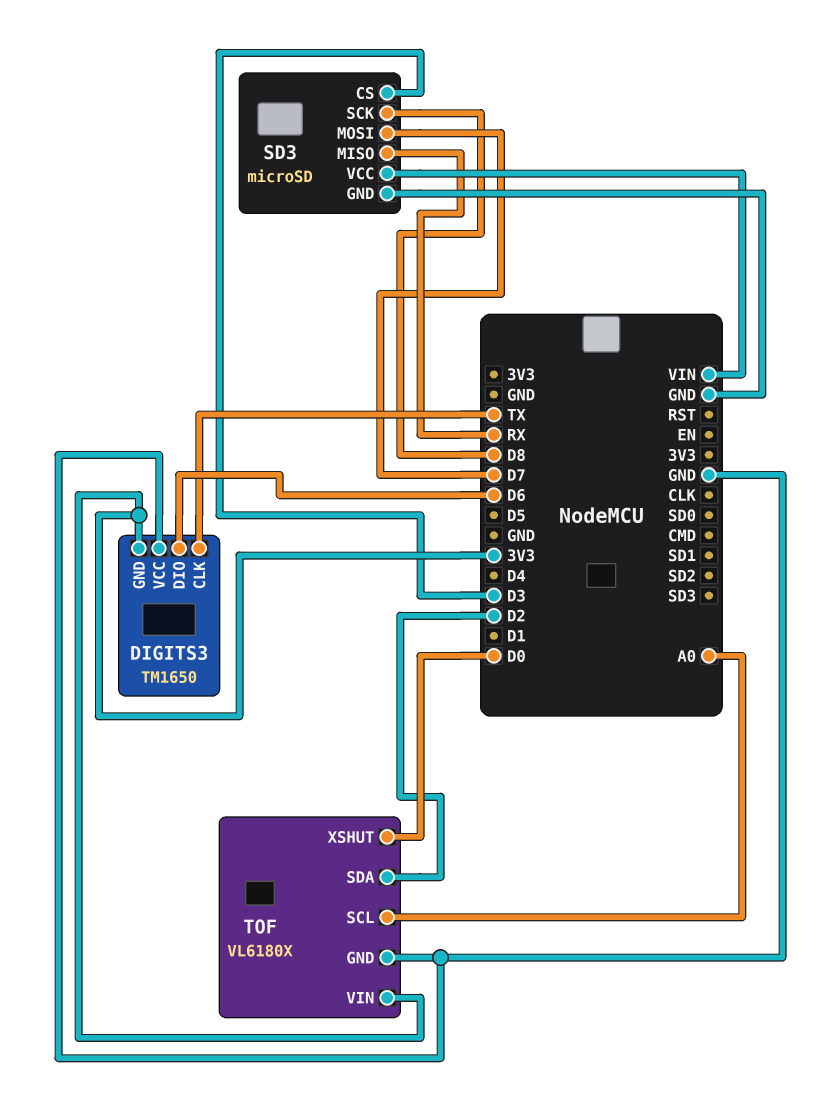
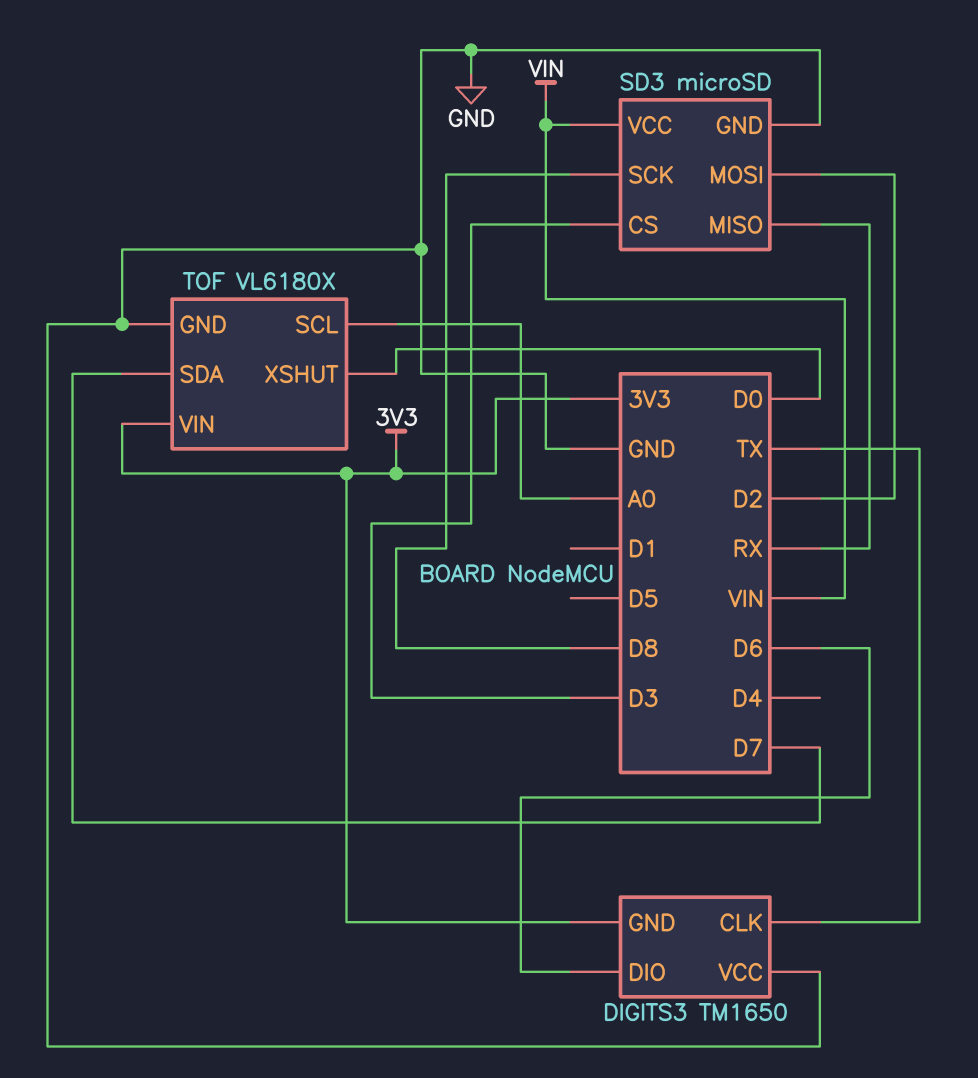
SD3 pin MOSI: D7 -> D2
TOF pin SDA: D2 -> D7

